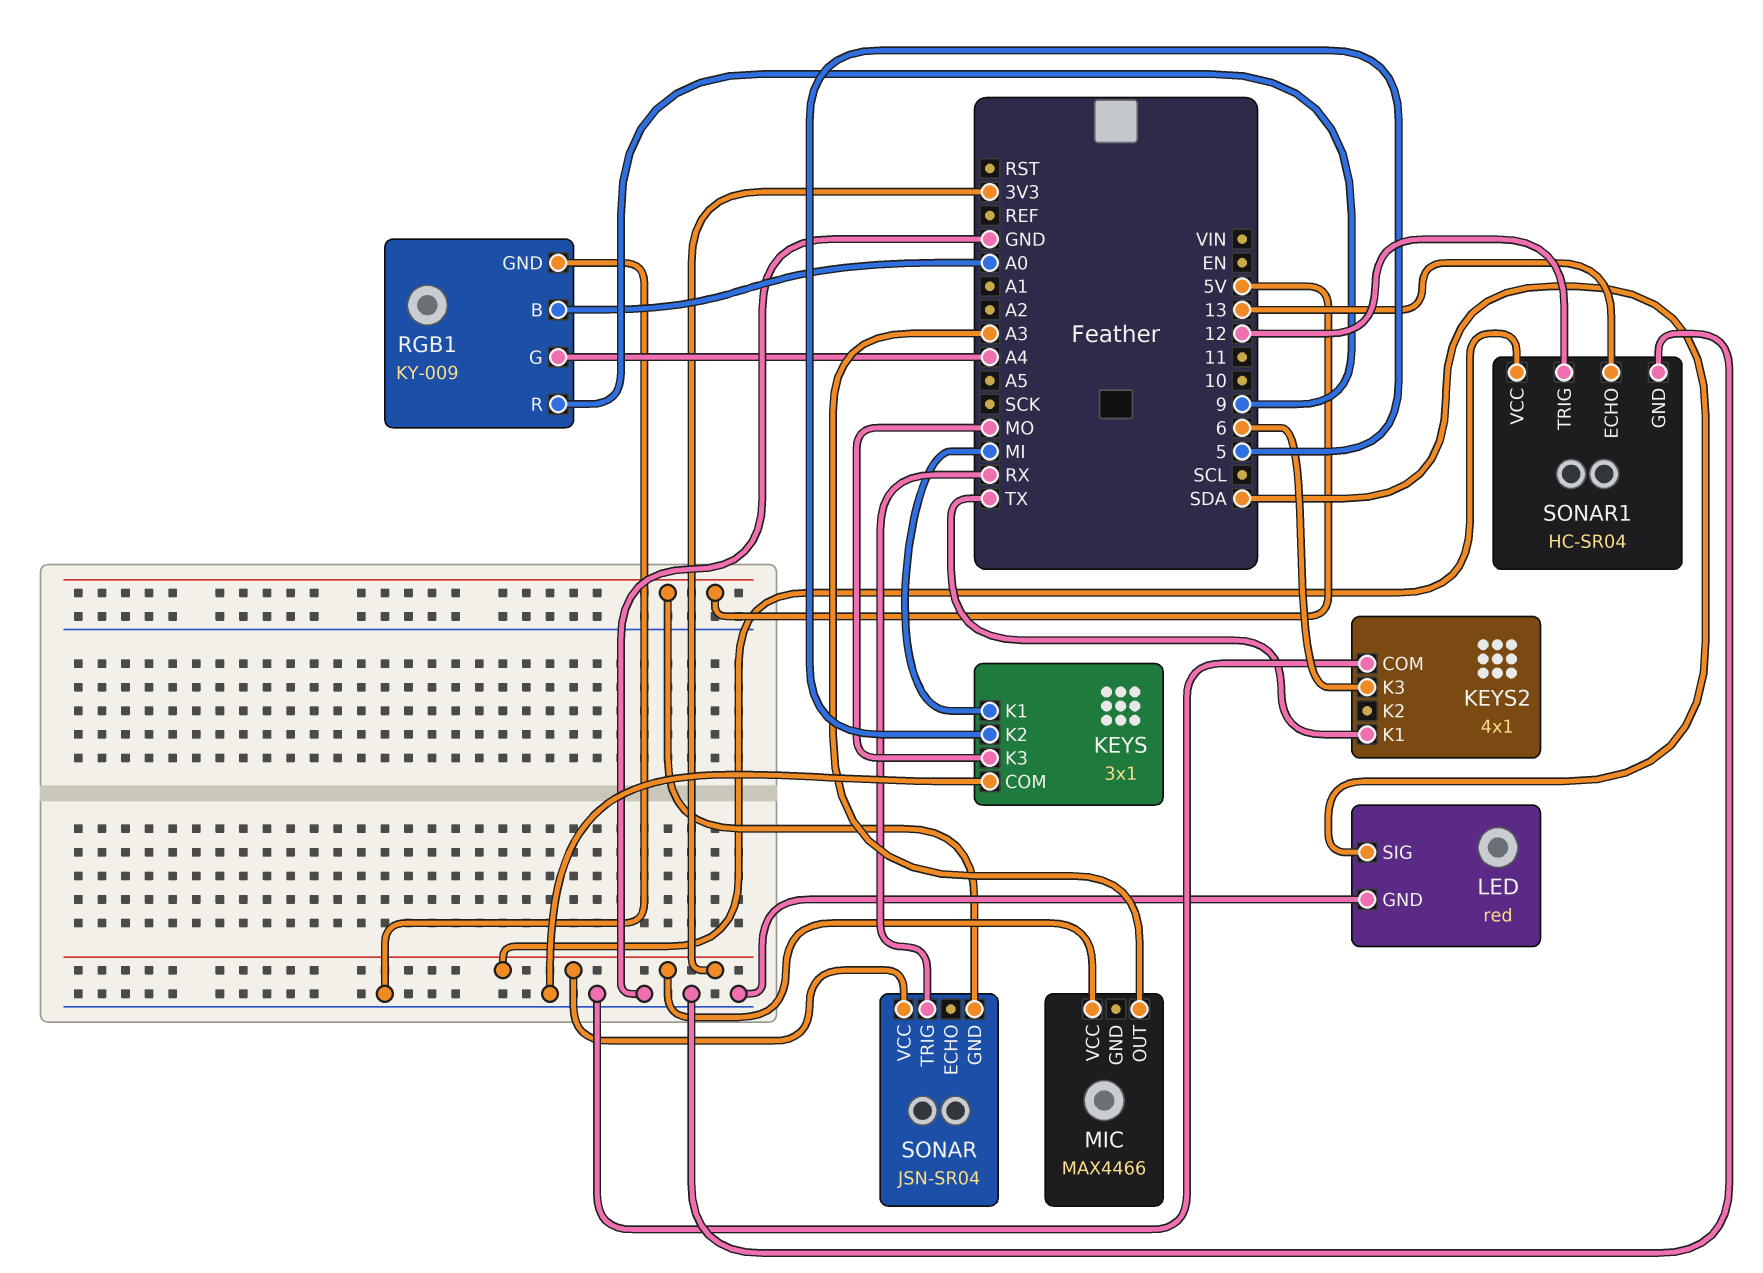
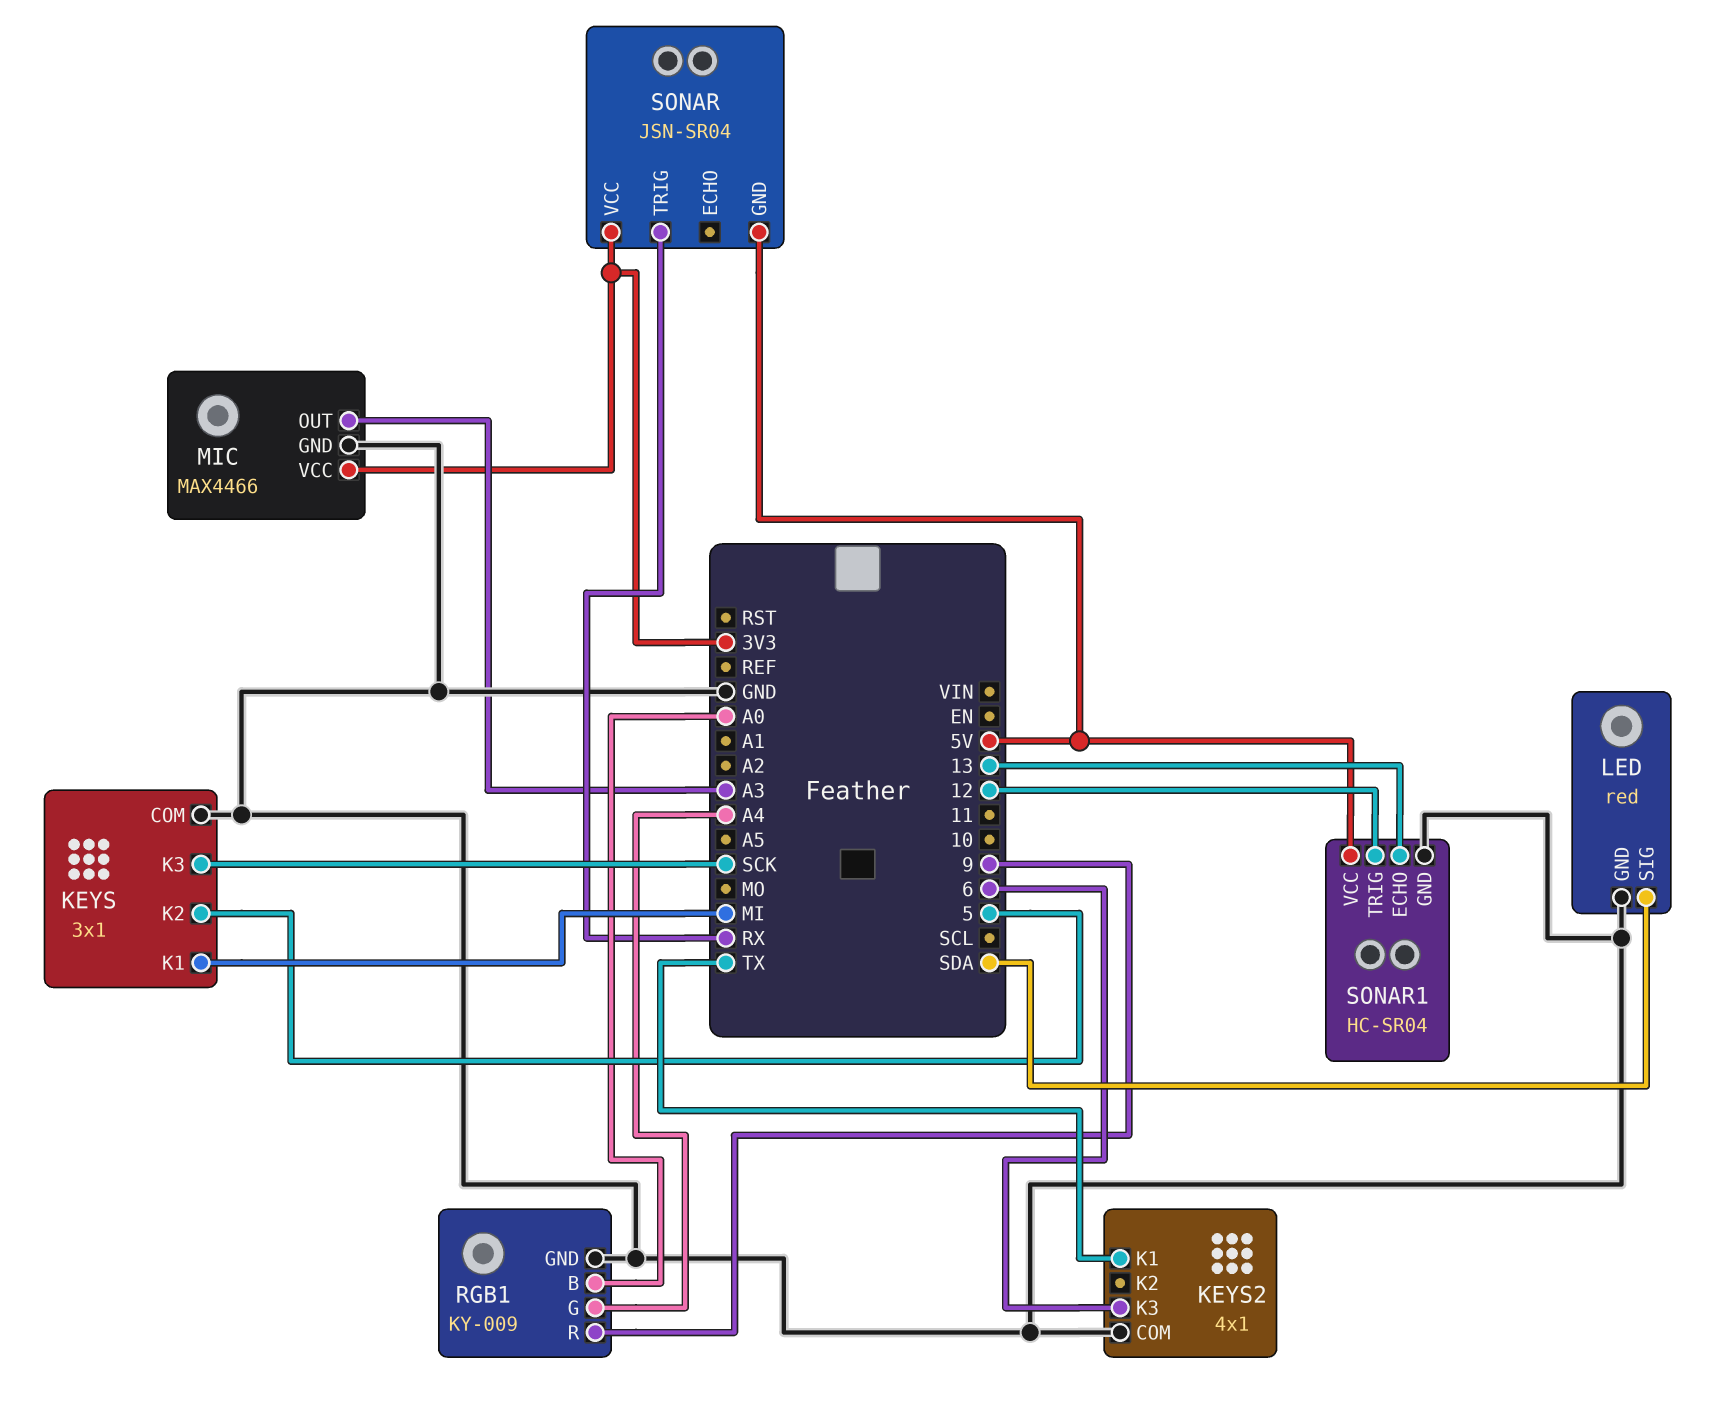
KEYS pin K3: MO -> SCK
MIC pin GND: none -> GND
SONAR1 pin VCC: 3V3 -> 5V

